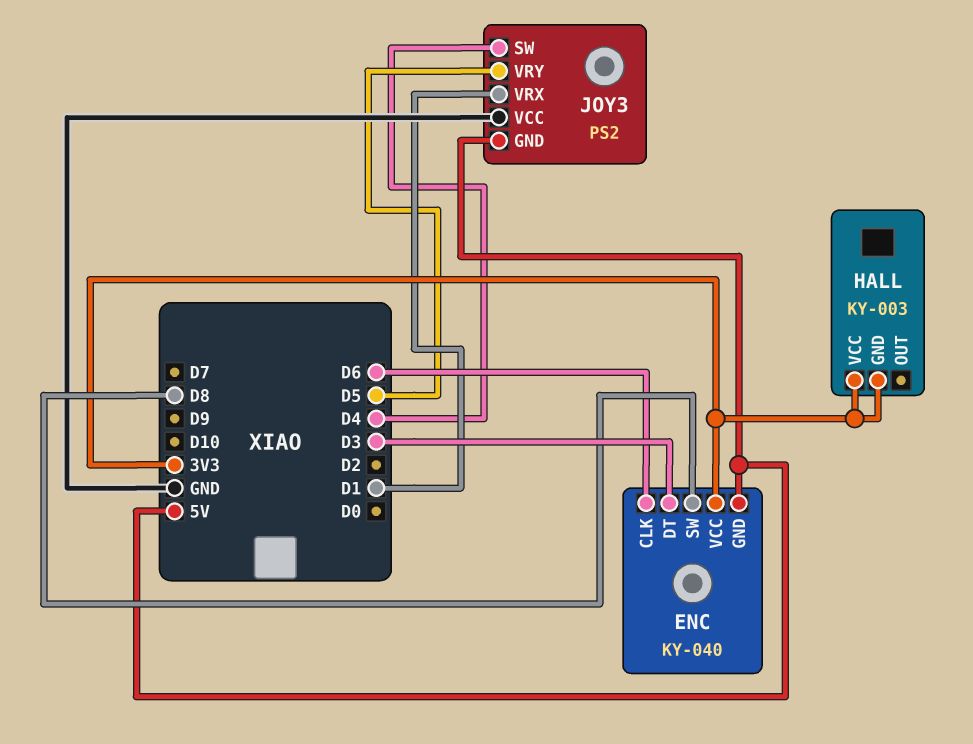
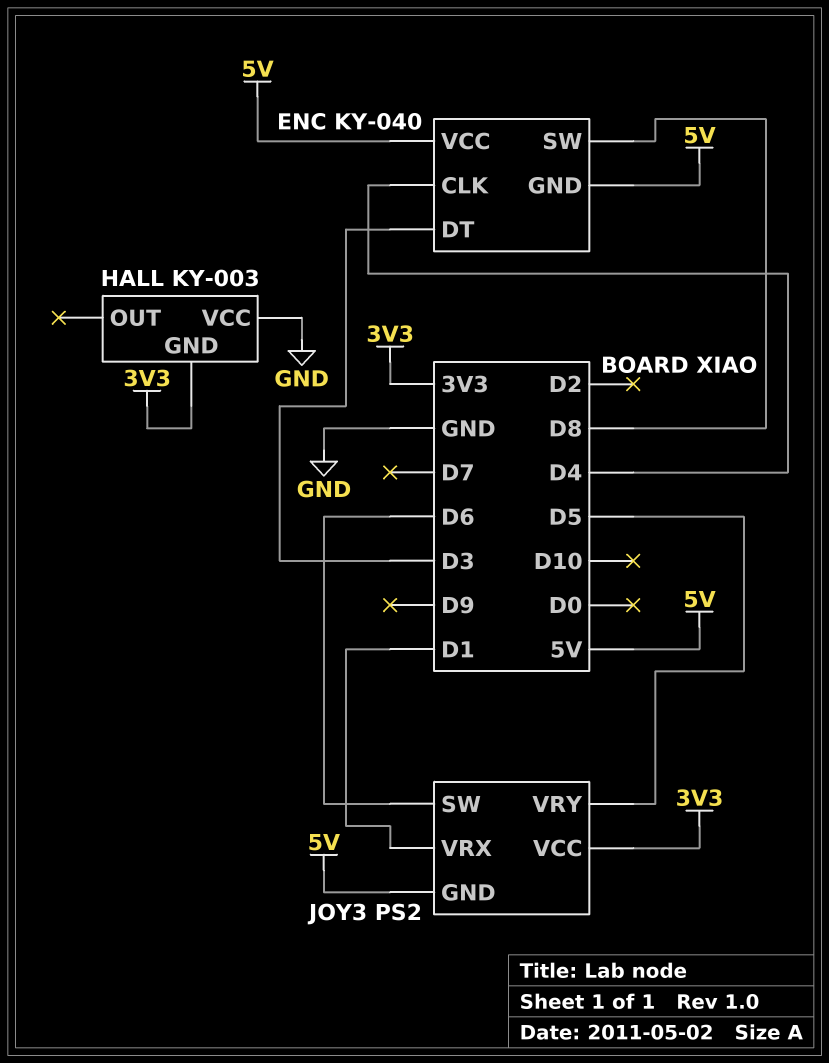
ENC pin CLK: D6 -> D4
ENC pin VCC: 3V3 -> 5V
HALL pin VCC: 3V3 -> GND
JOY3 pin SW: D4 -> D6
JOY3 pin VCC: GND -> 3V3

